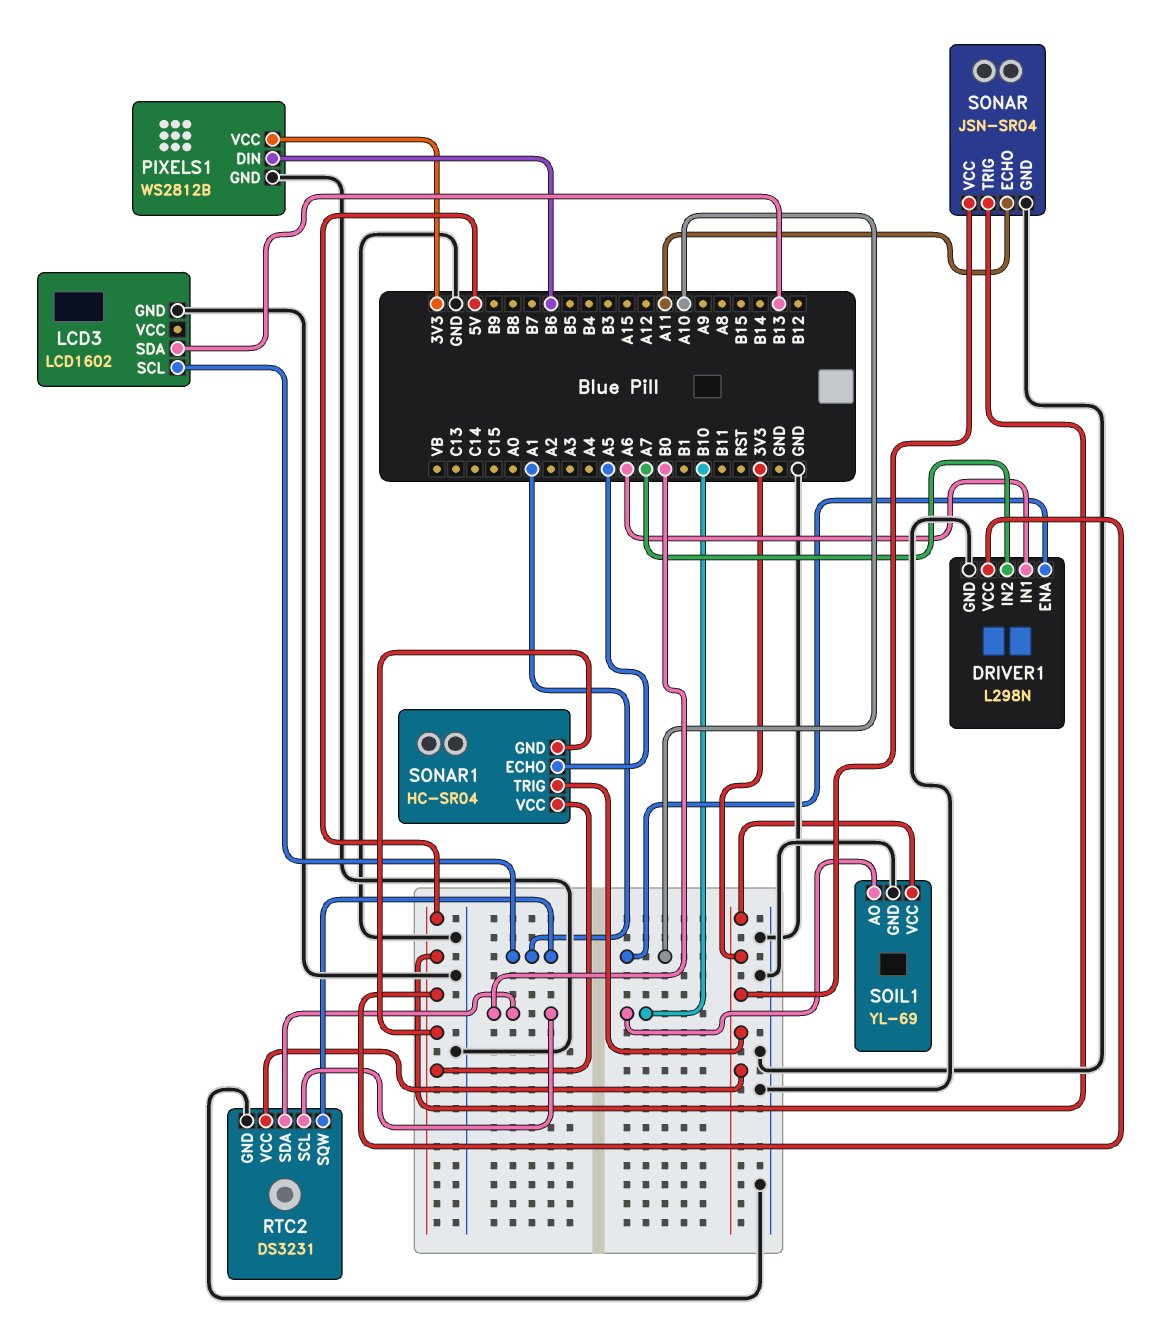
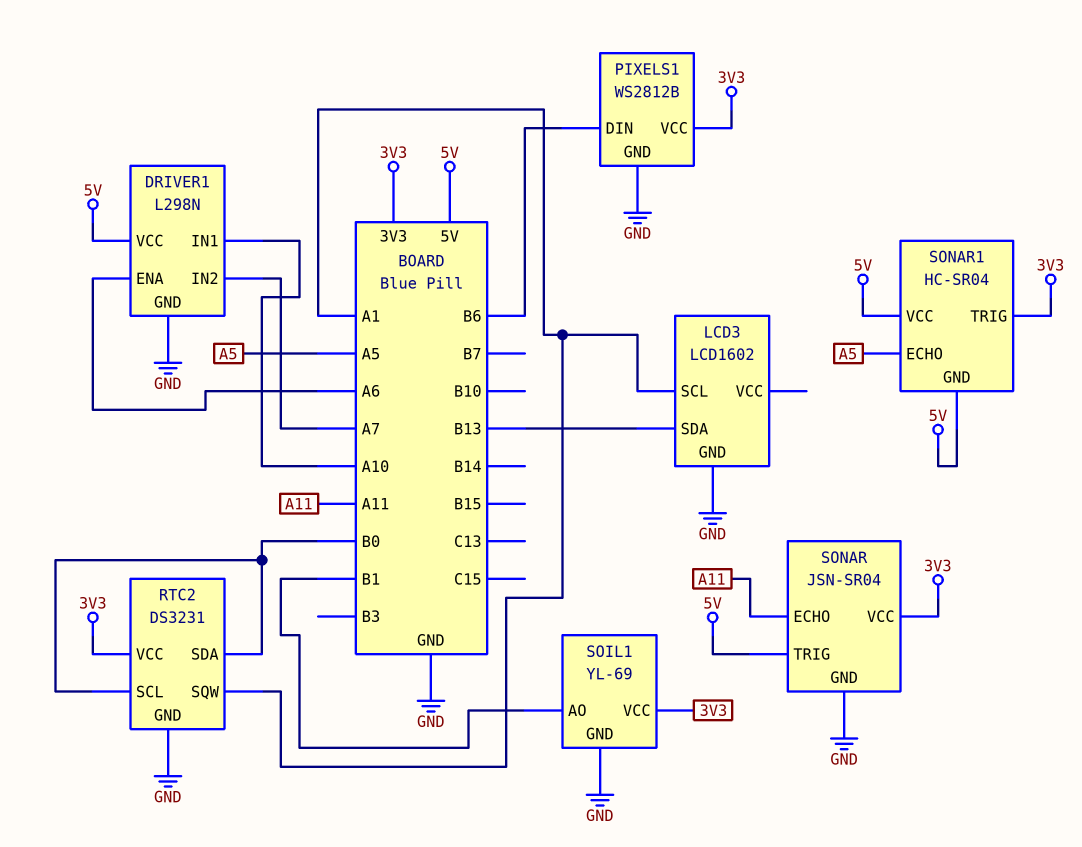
DRIVER1 pin ENA: A10 -> A6
DRIVER1 pin IN1: A6 -> A10
SOIL1 pin AO: B10 -> B1

